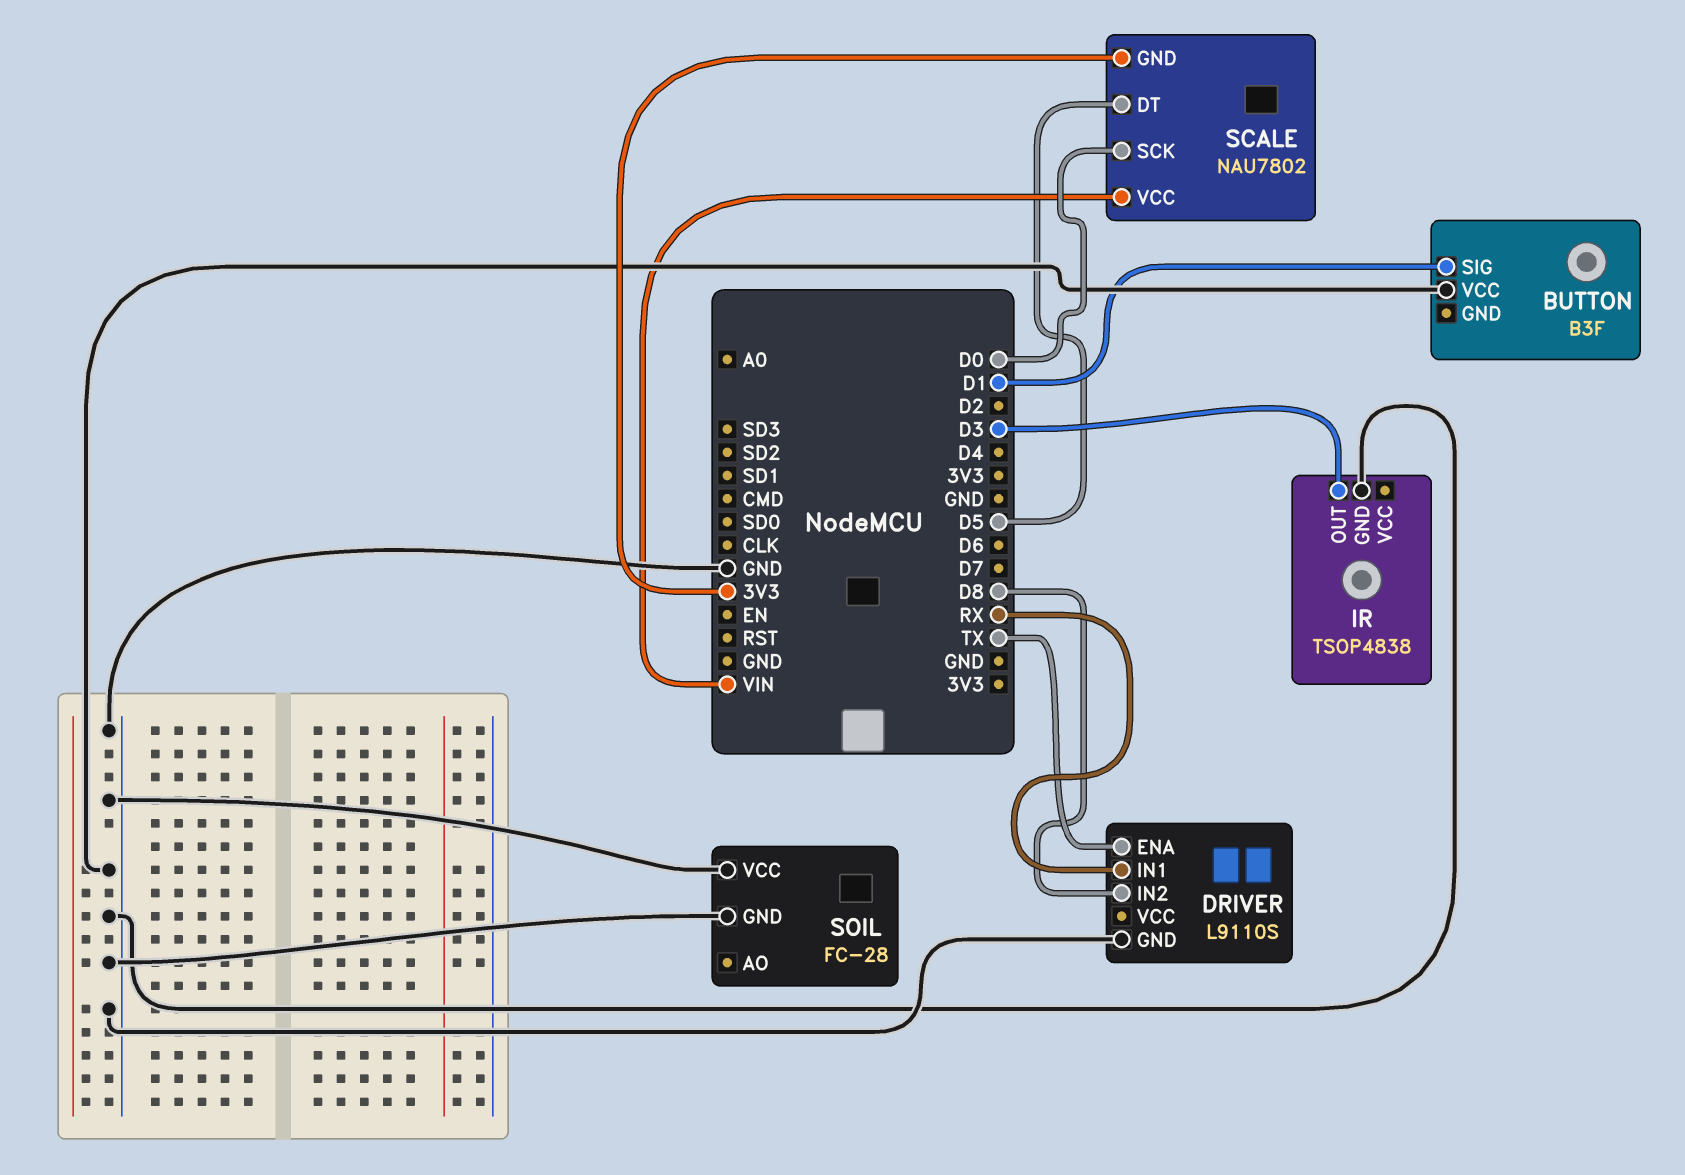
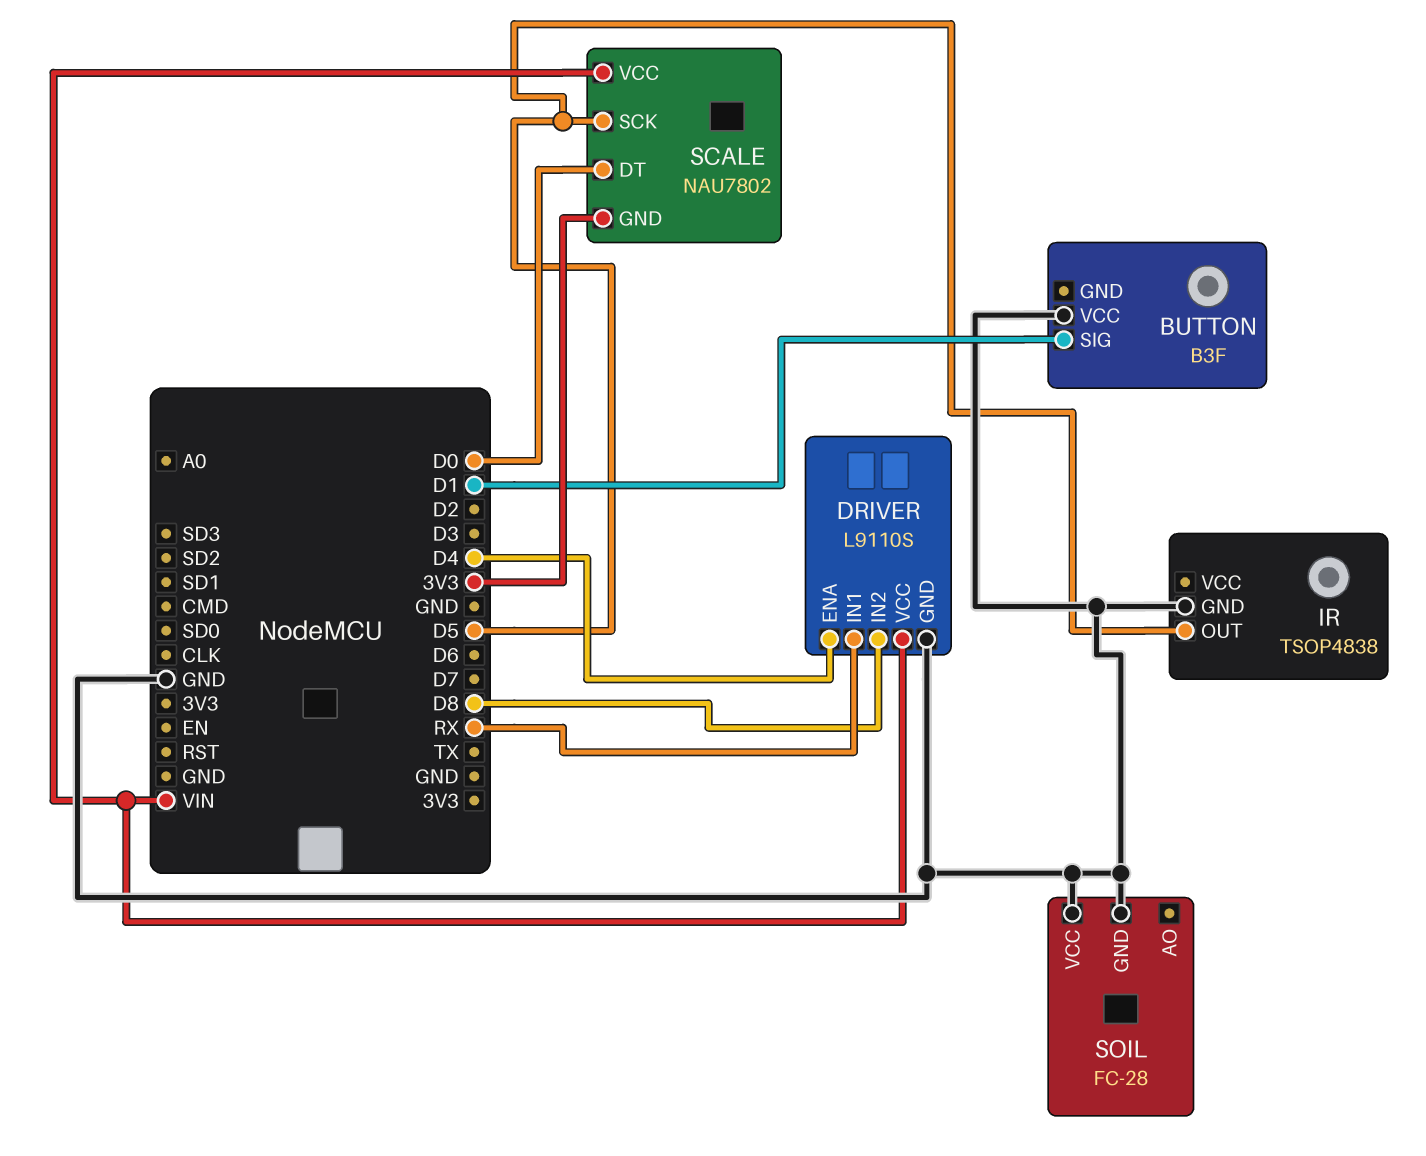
DRIVER pin ENA: TX -> D4
DRIVER pin VCC: none -> VIN
IR pin OUT: D3 -> D5
SCALE pin DT: D5 -> D0
SCALE pin SCK: D0 -> D5

